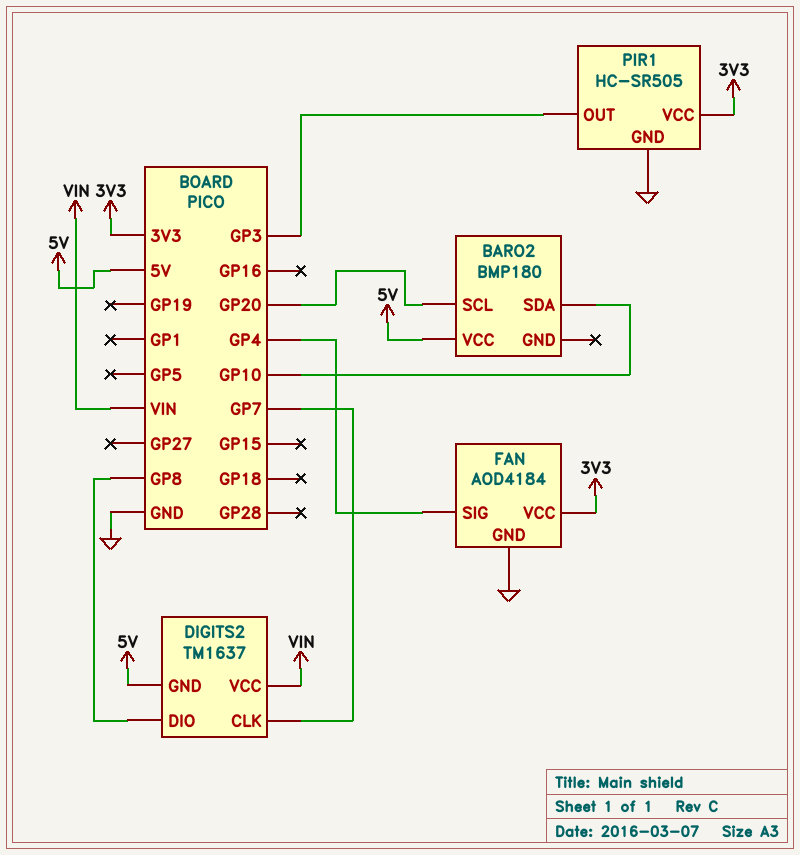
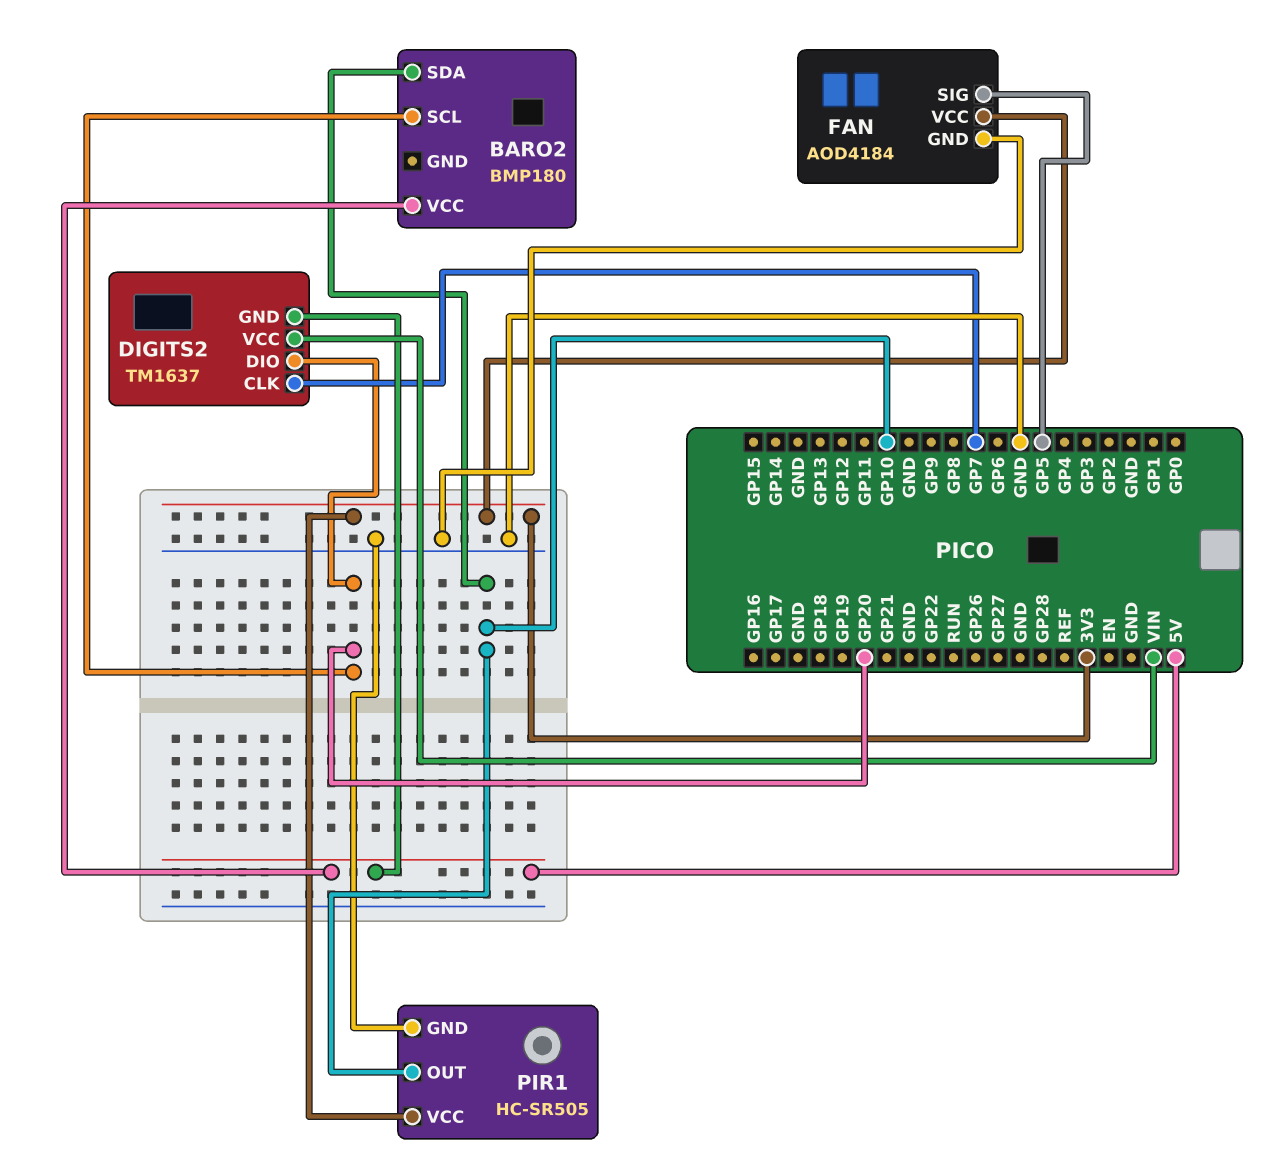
DIGITS2 pin DIO: GP8 -> GP20
FAN pin SIG: GP4 -> GP5
PIR1 pin OUT: GP3 -> GP10

